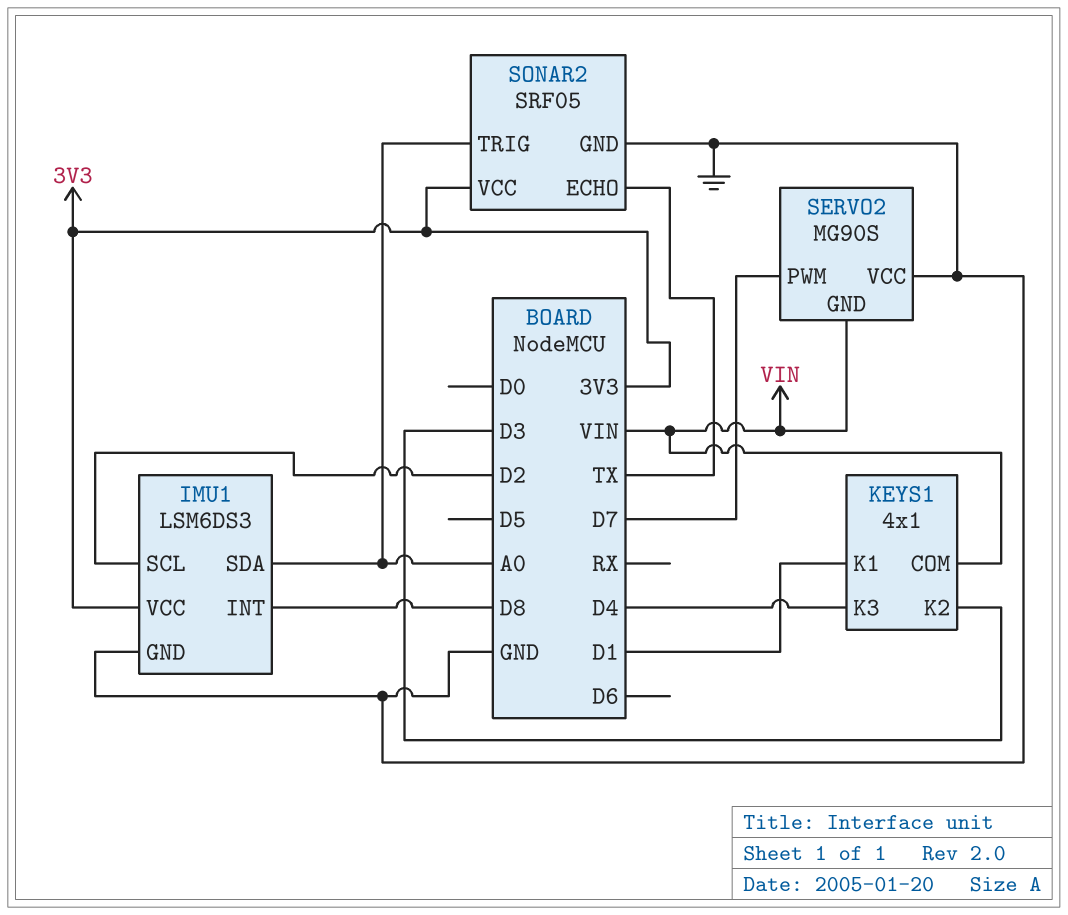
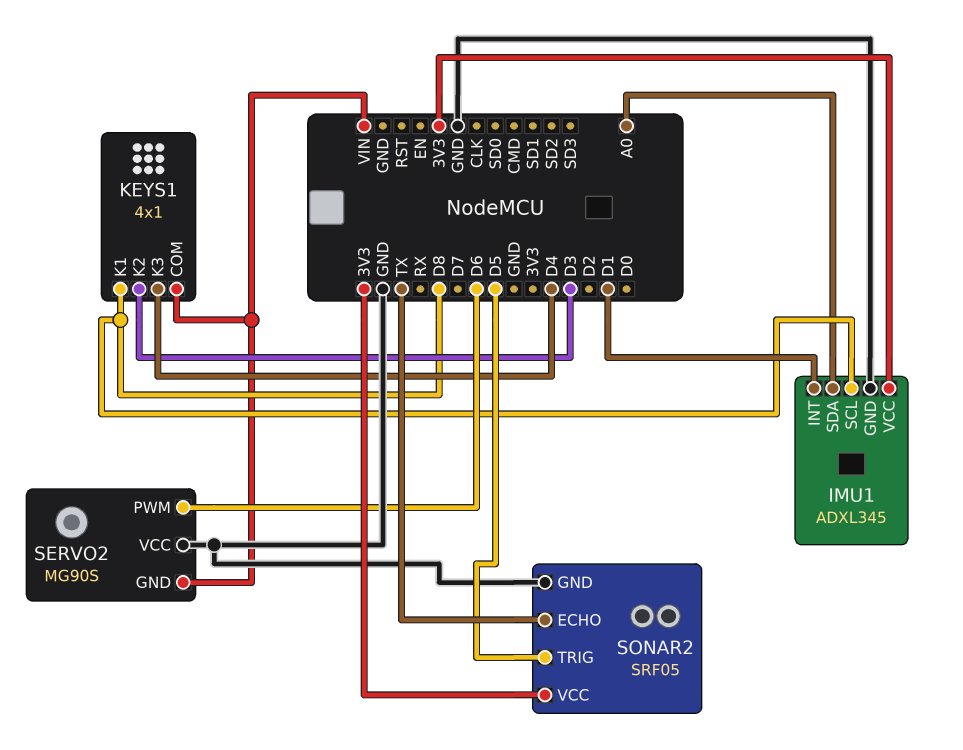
IMU1: LSM6DS3 -> ADXL345
IMU1 pin INT: D8 -> D1
IMU1 pin SCL: D2 -> D8
KEYS1 pin K1: D1 -> D8
SERVO2 pin PWM: D7 -> D6
SONAR2 pin TRIG: A0 -> D5

